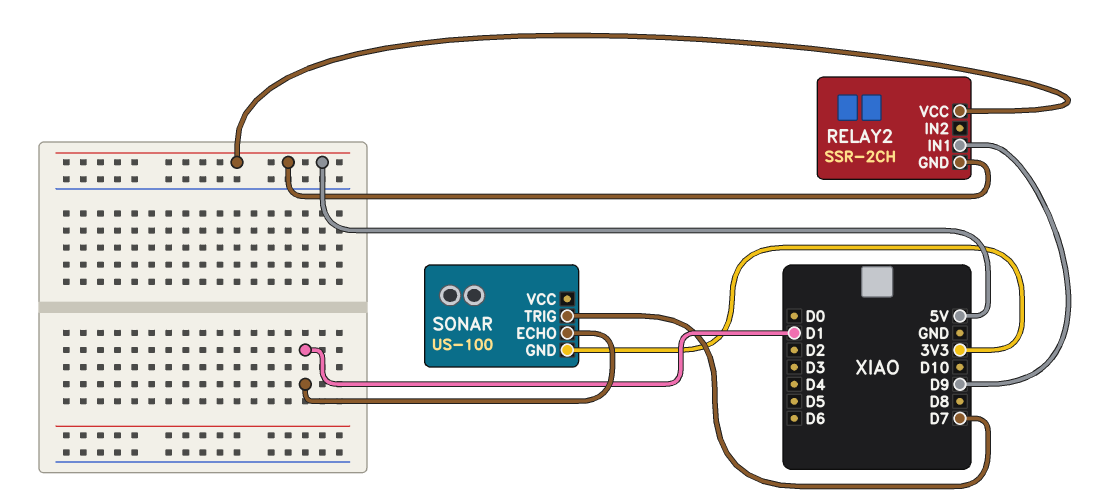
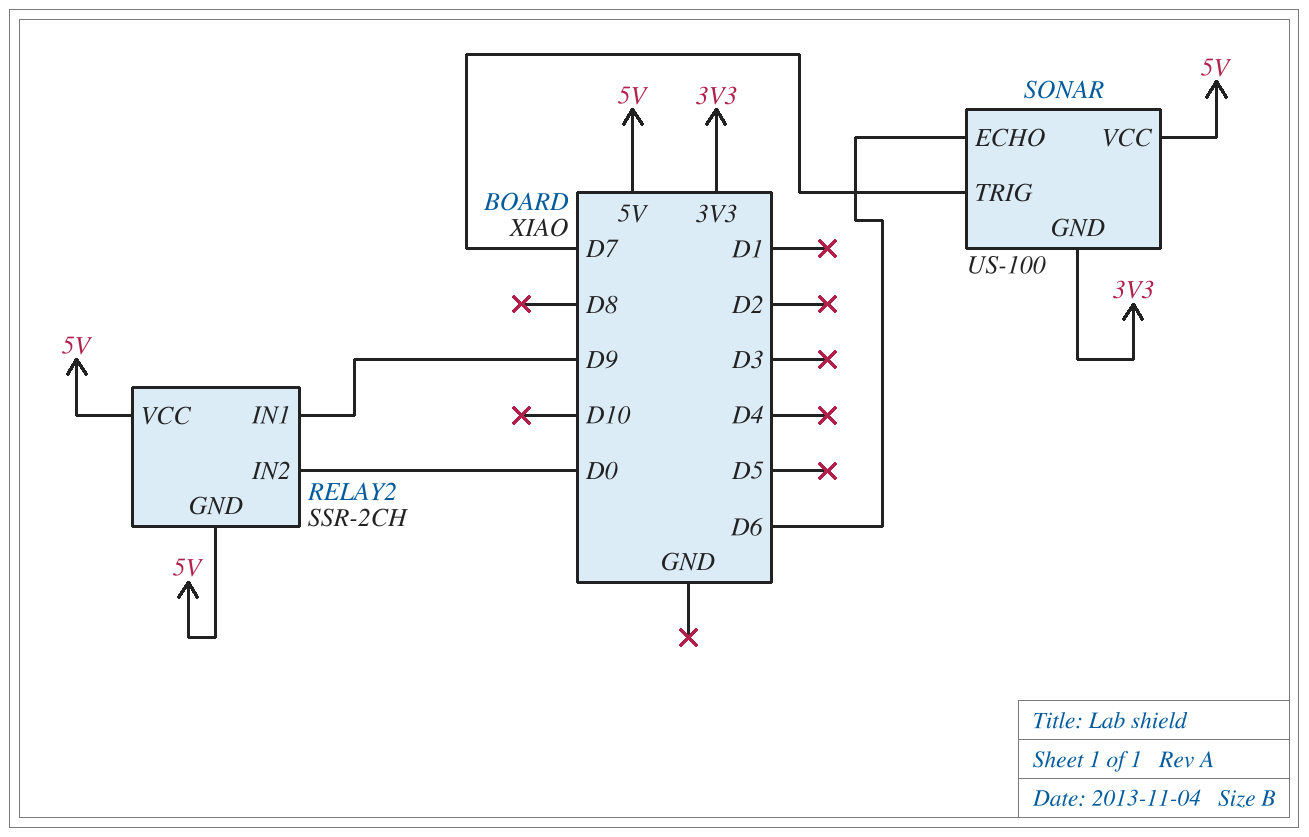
RELAY2 pin IN2: none -> D0
SONAR pin ECHO: D1 -> D6
SONAR pin VCC: none -> 5V

